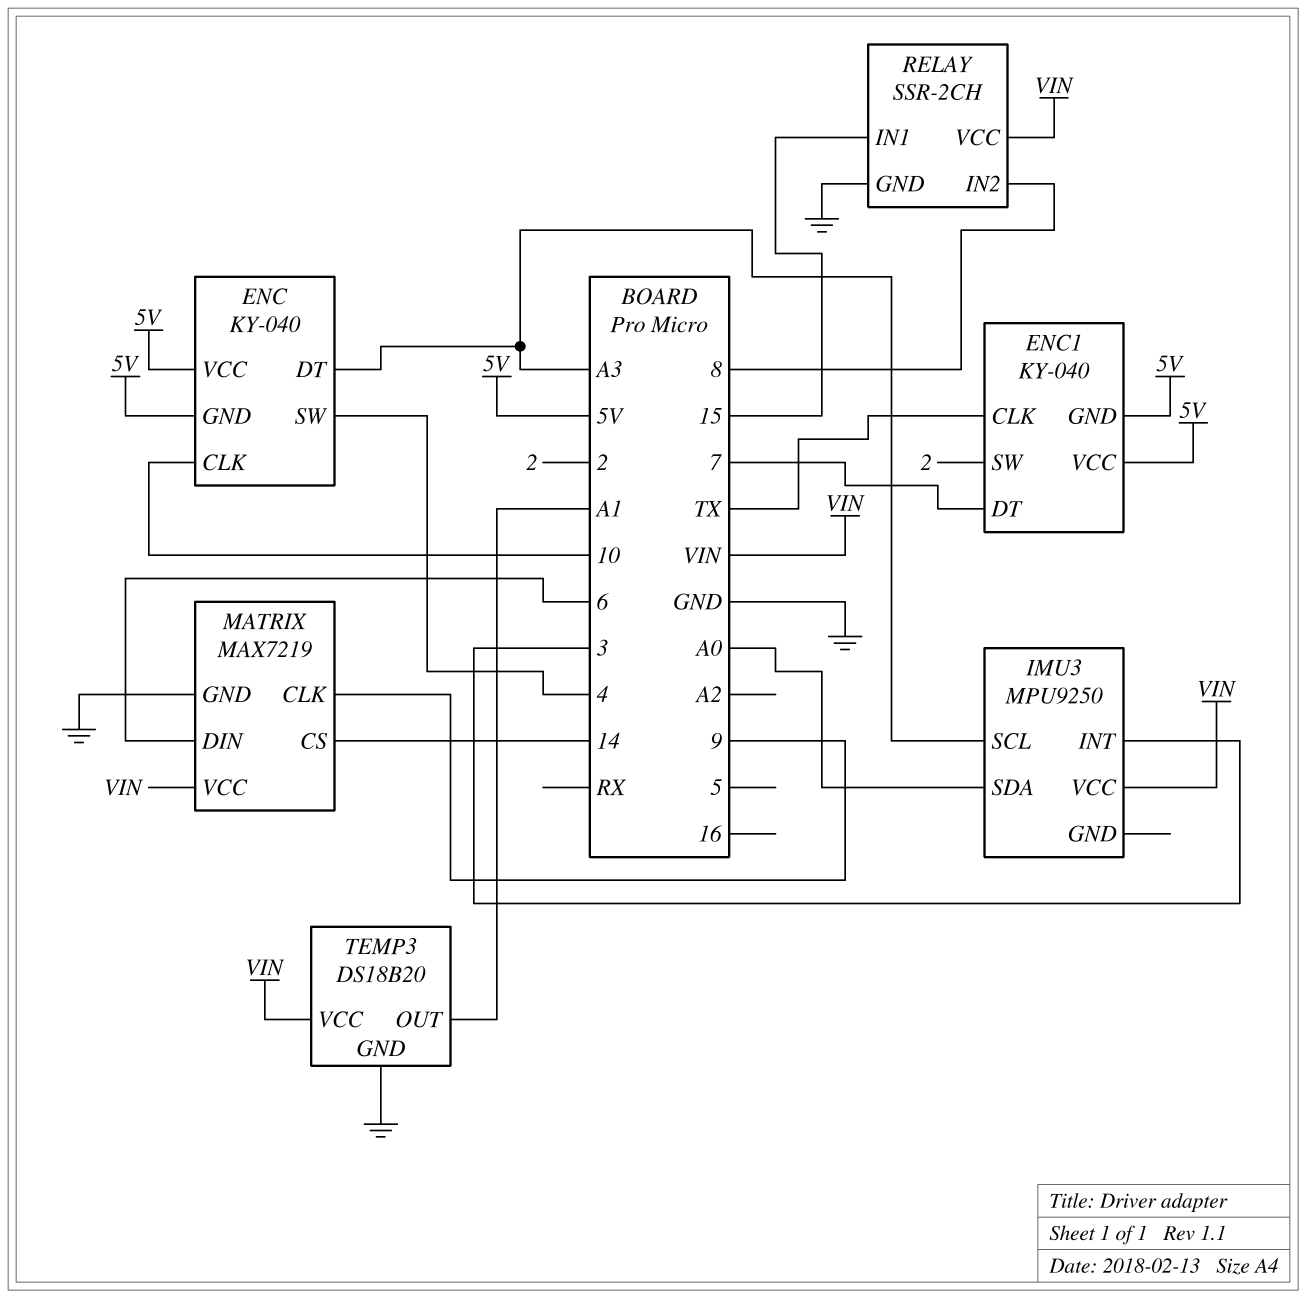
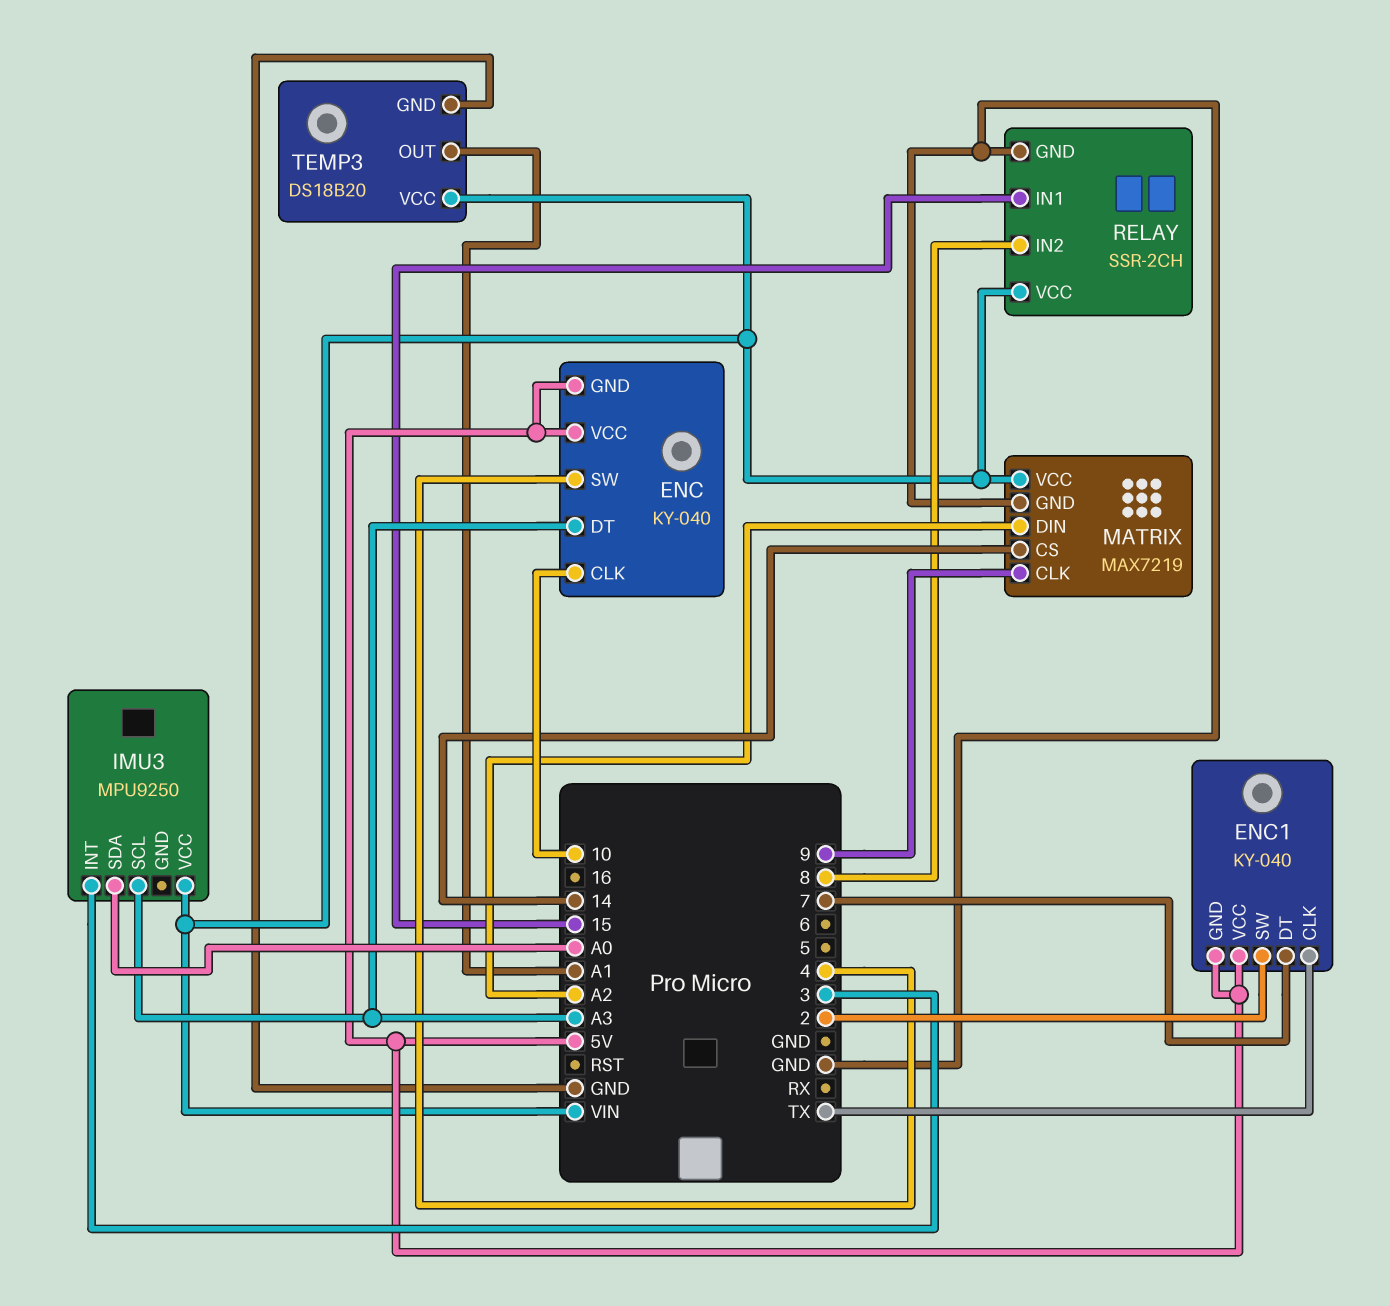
MATRIX pin DIN: 6 -> A2

